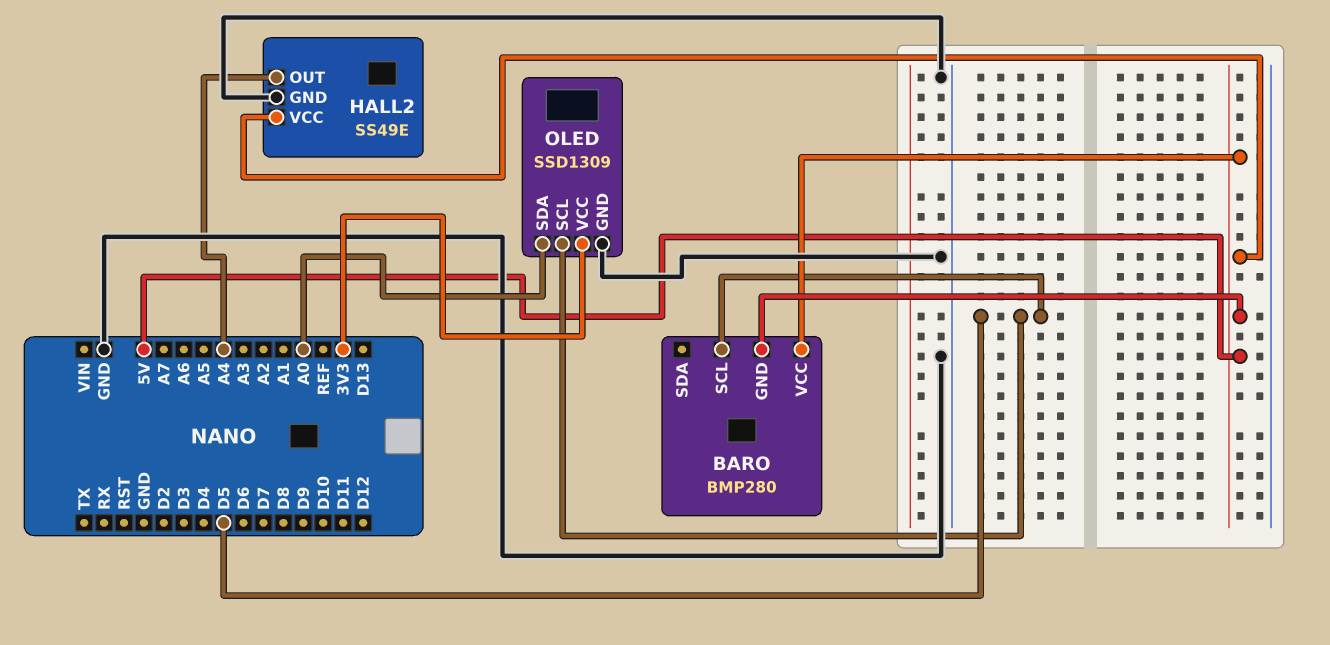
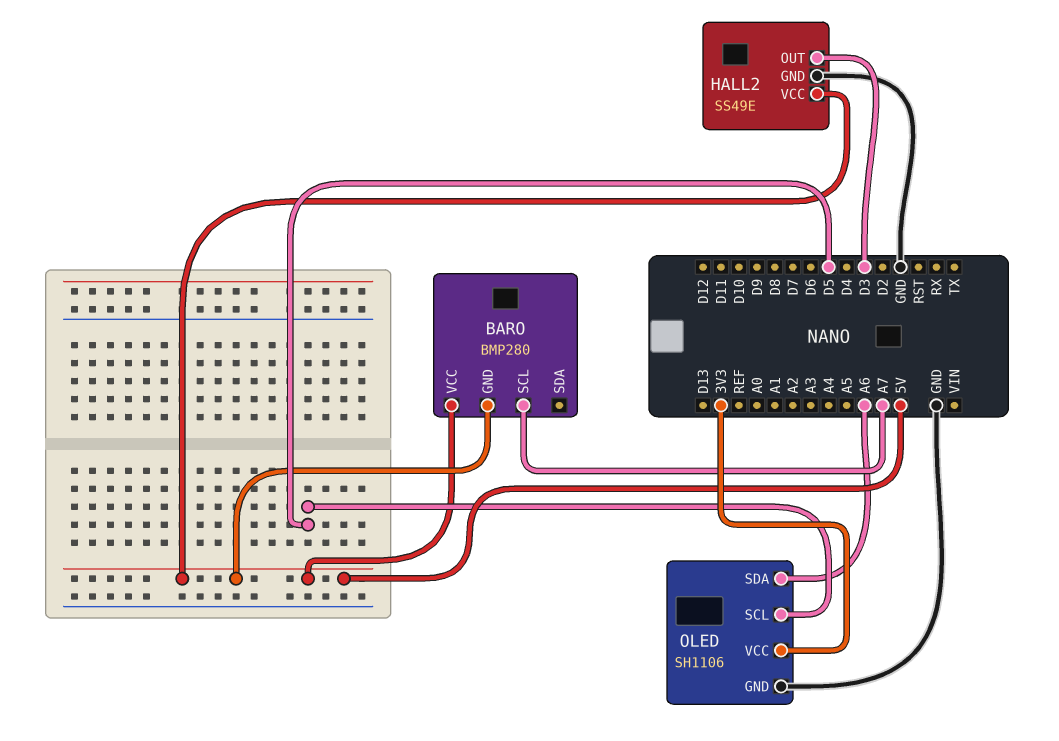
BARO pin SCL: D5 -> A7
HALL2 pin OUT: A4 -> D3
OLED: SSD1309 -> SH1106
OLED pin SDA: A0 -> A6

